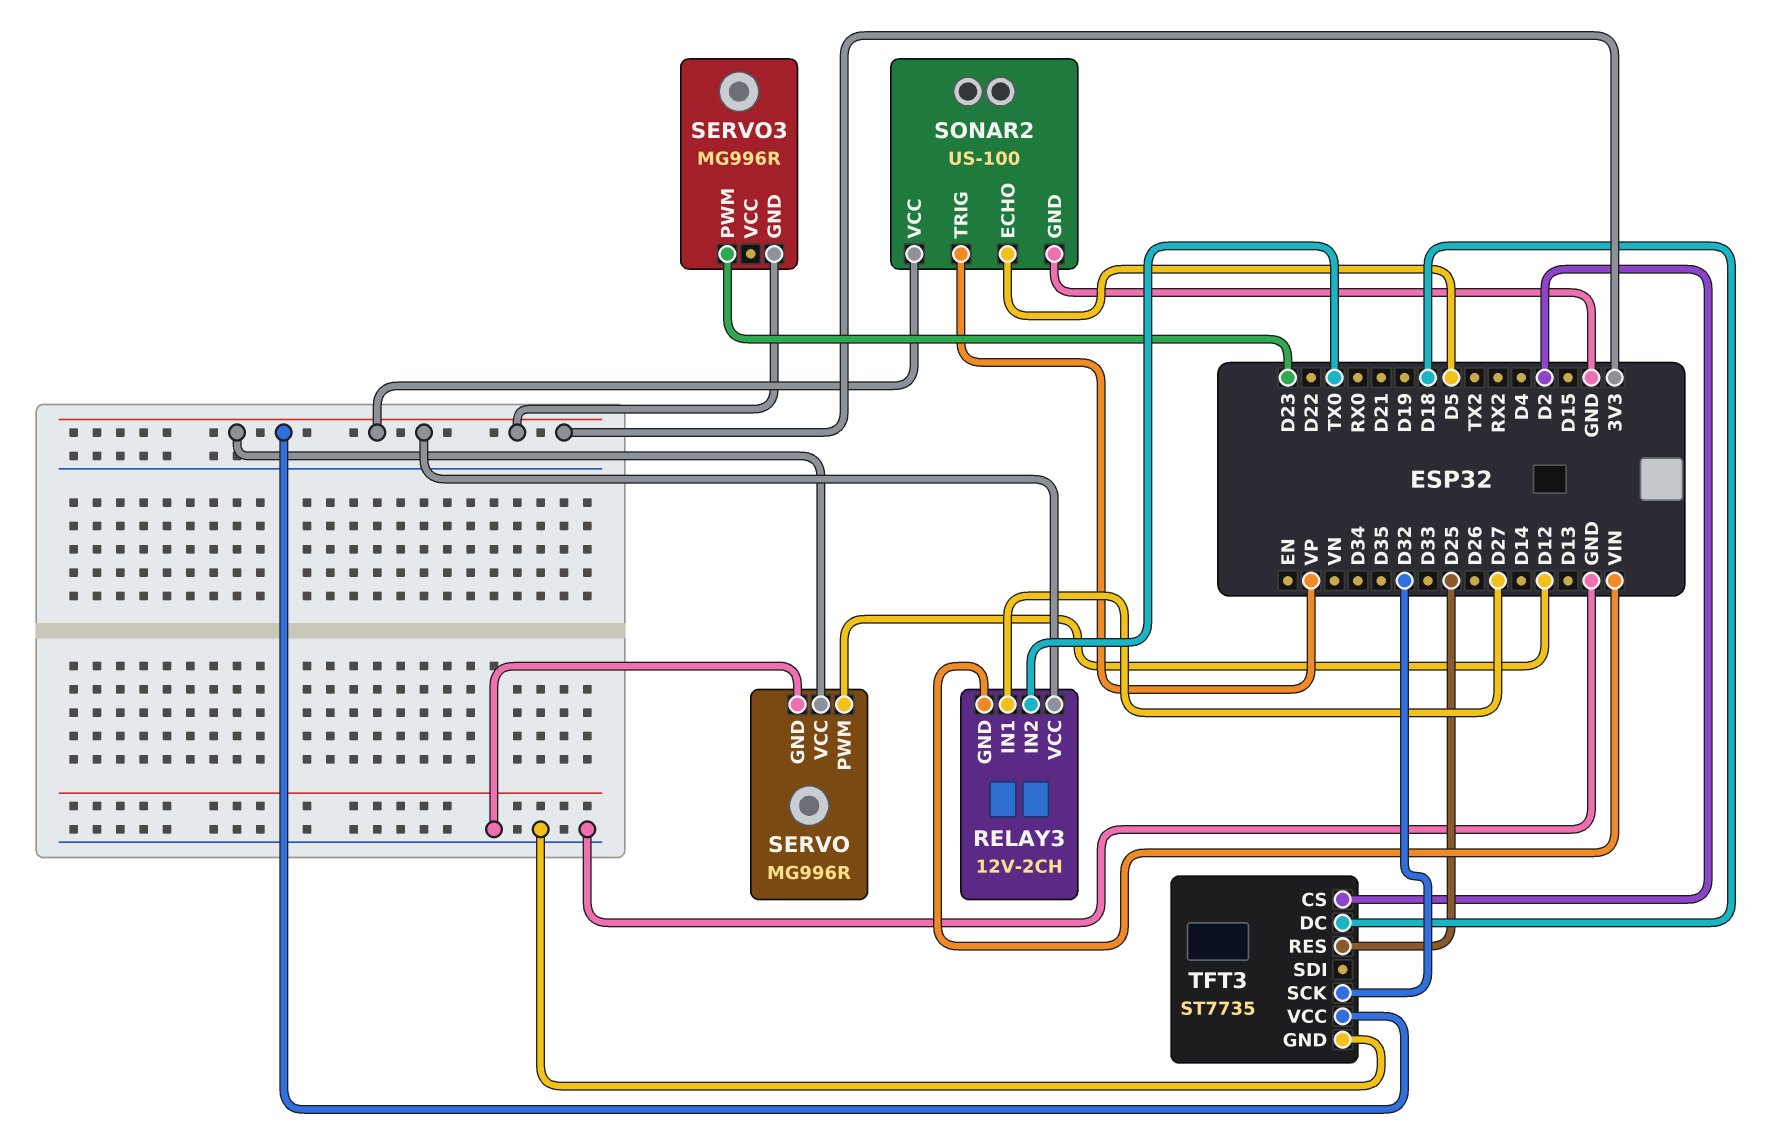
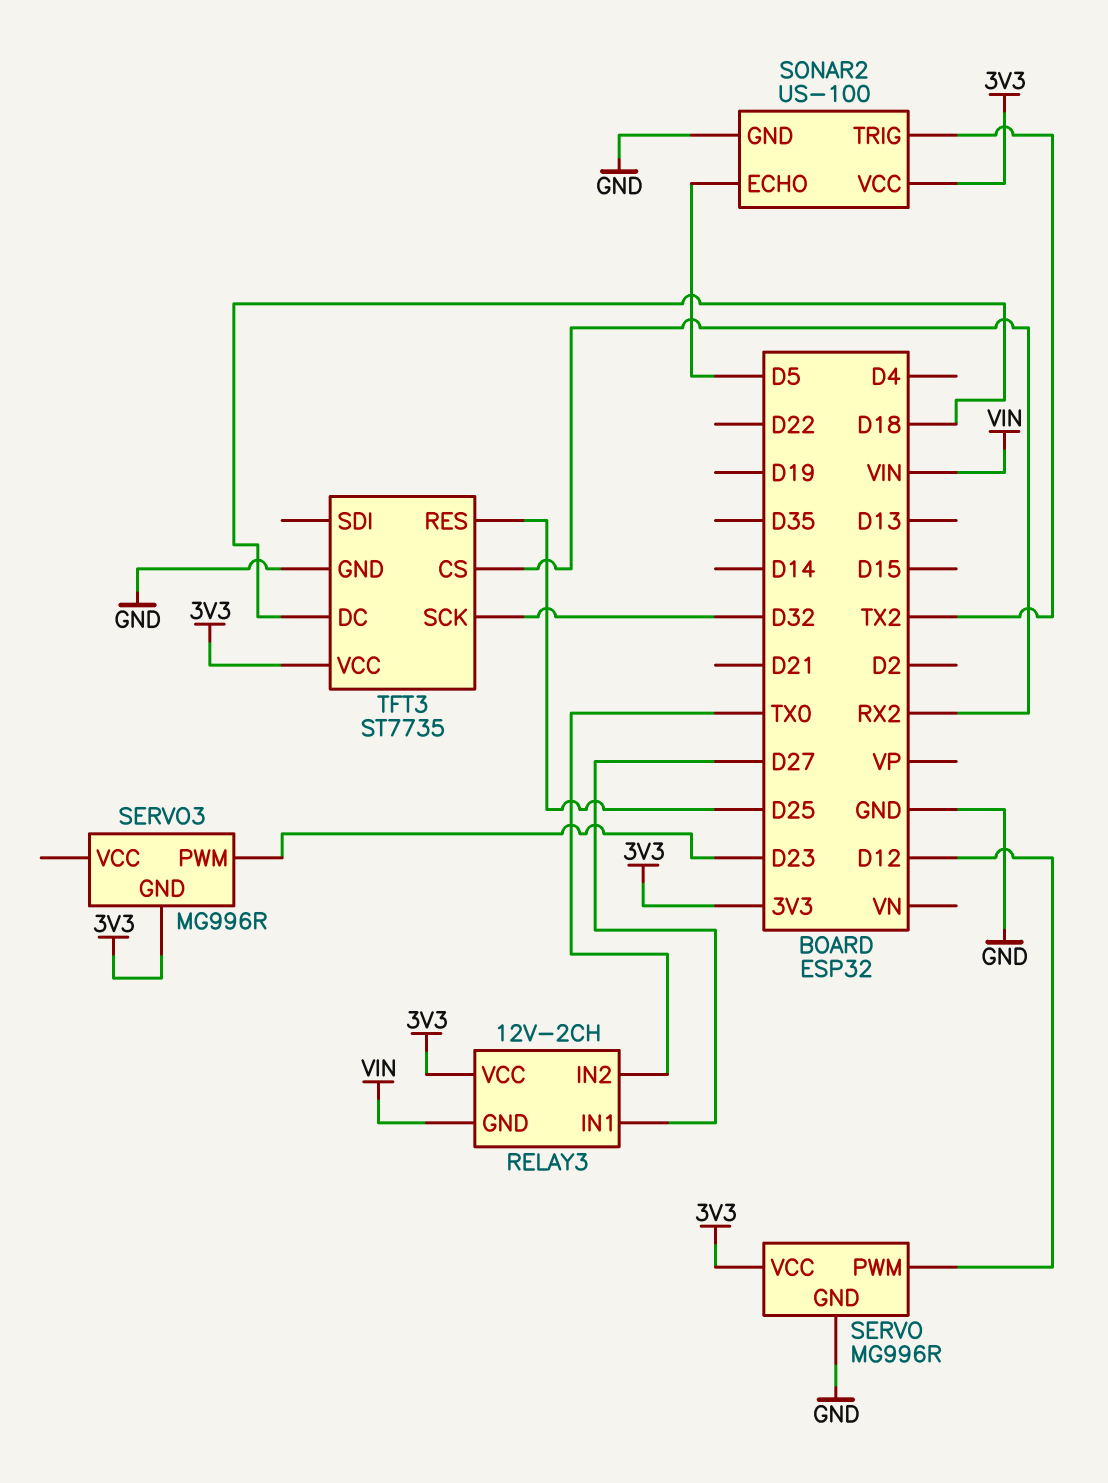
SONAR2 pin TRIG: VP -> TX2
TFT3 pin CS: D2 -> RX2

